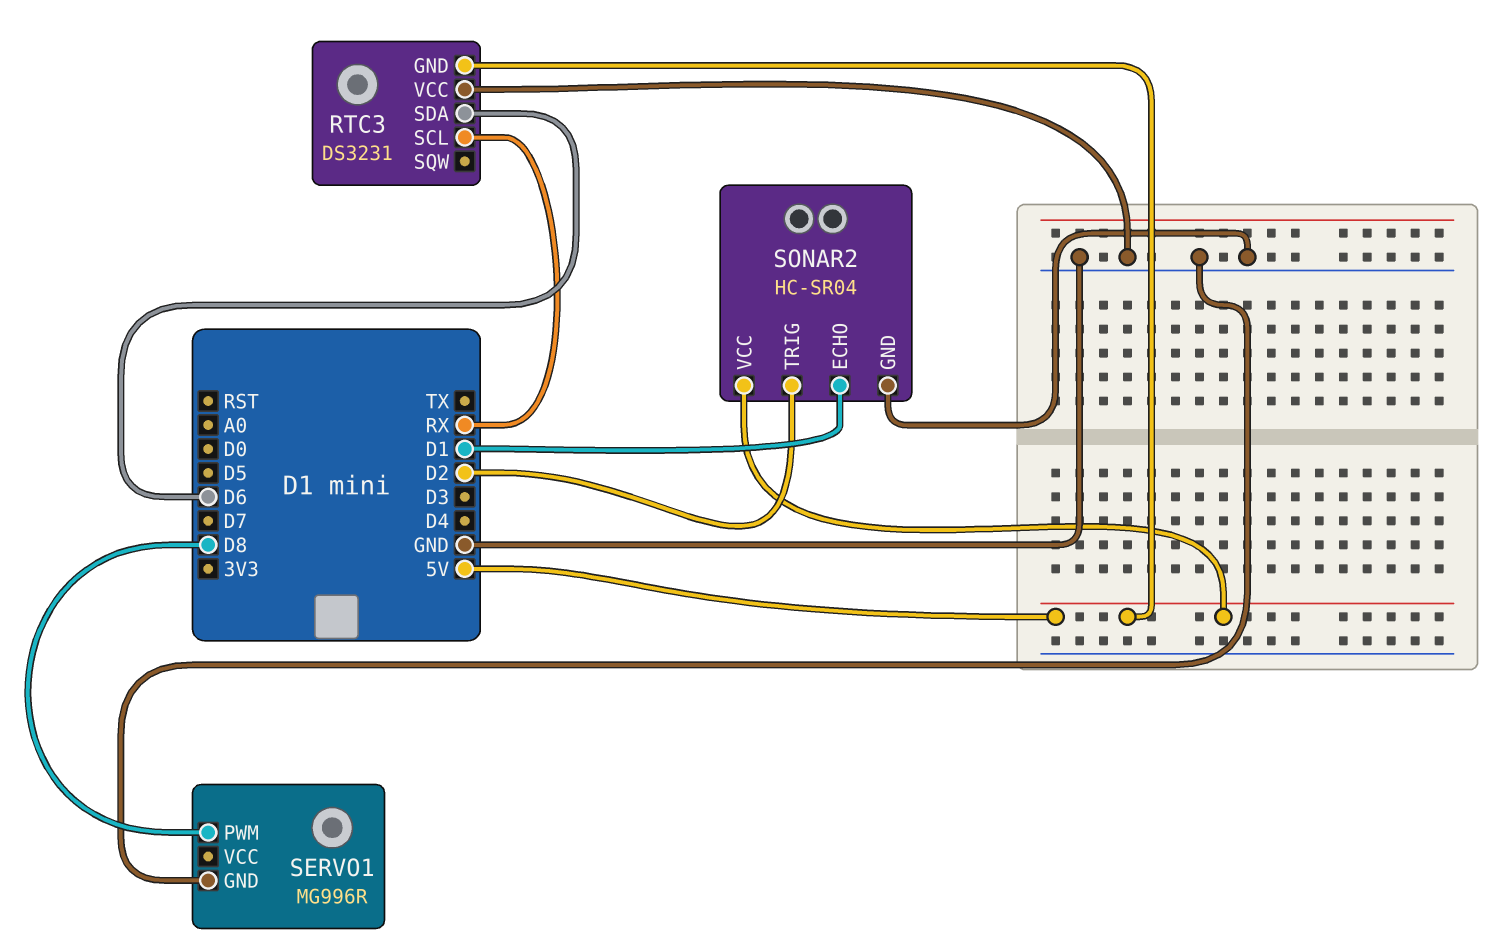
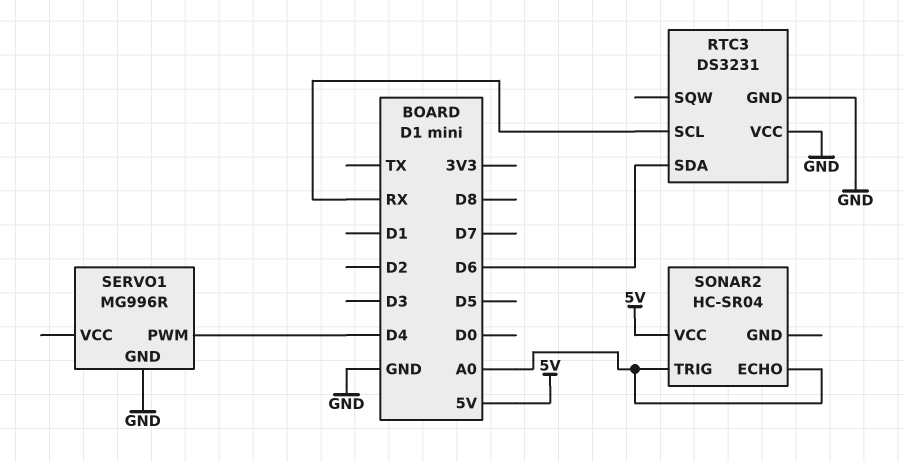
RTC3 pin GND: 5V -> GND
SERVO1 pin PWM: D8 -> D4
SONAR2 pin ECHO: D1 -> A0
SONAR2 pin GND: GND -> none
SONAR2 pin TRIG: D2 -> A0

